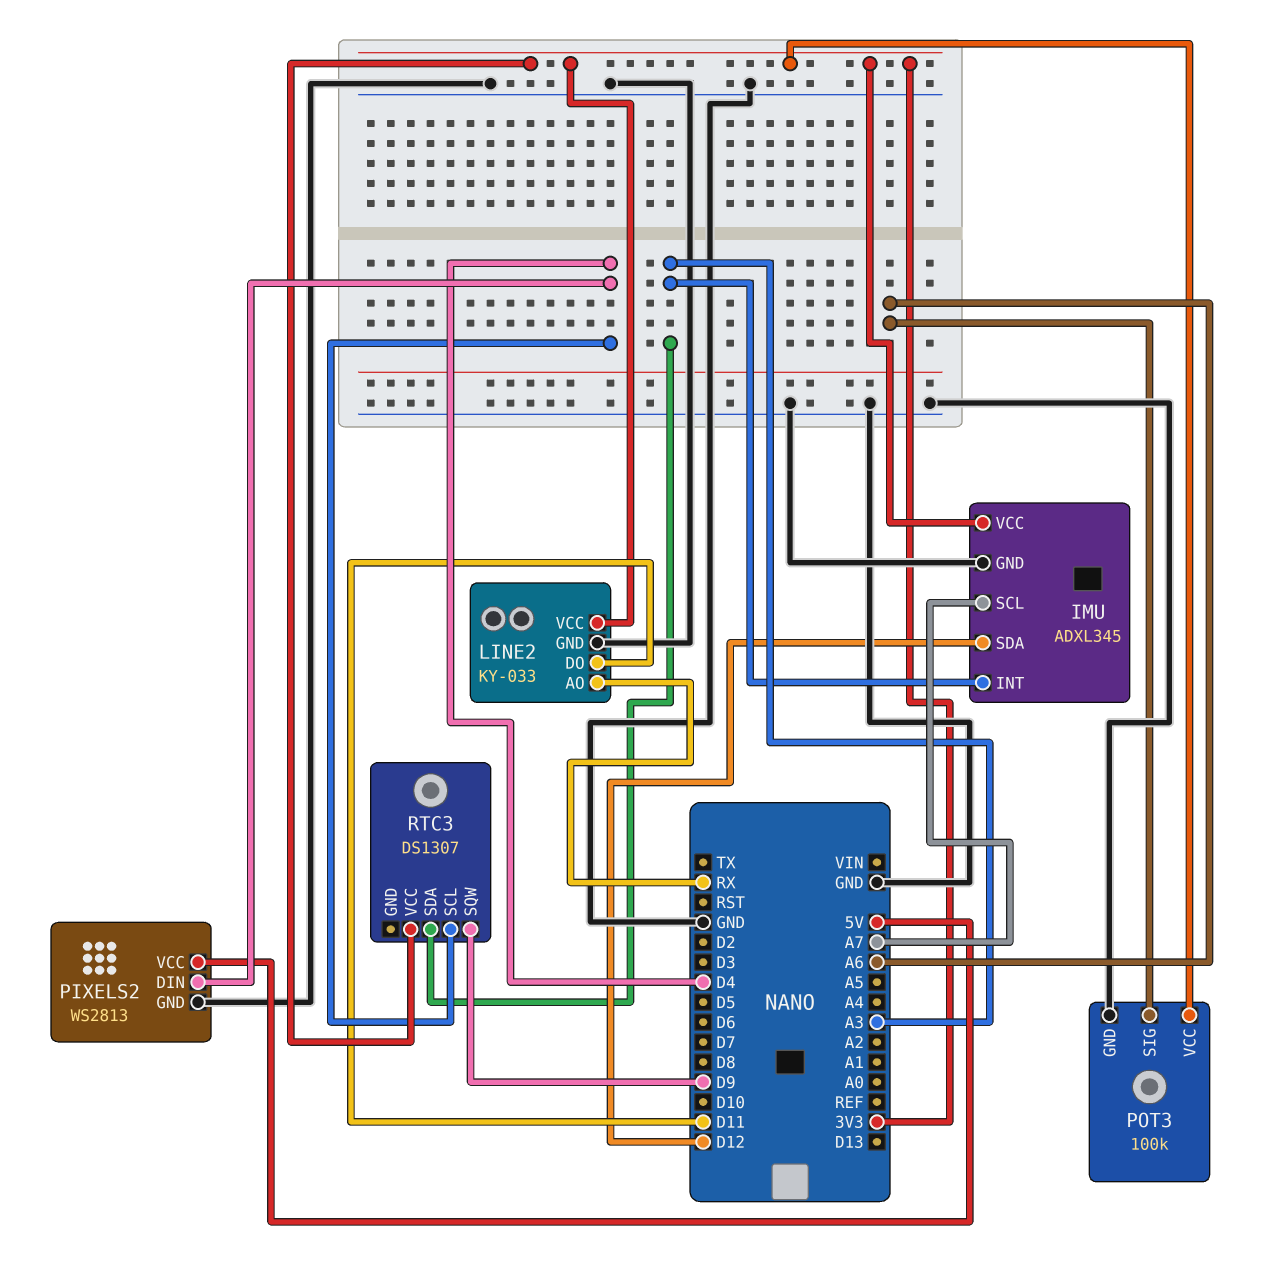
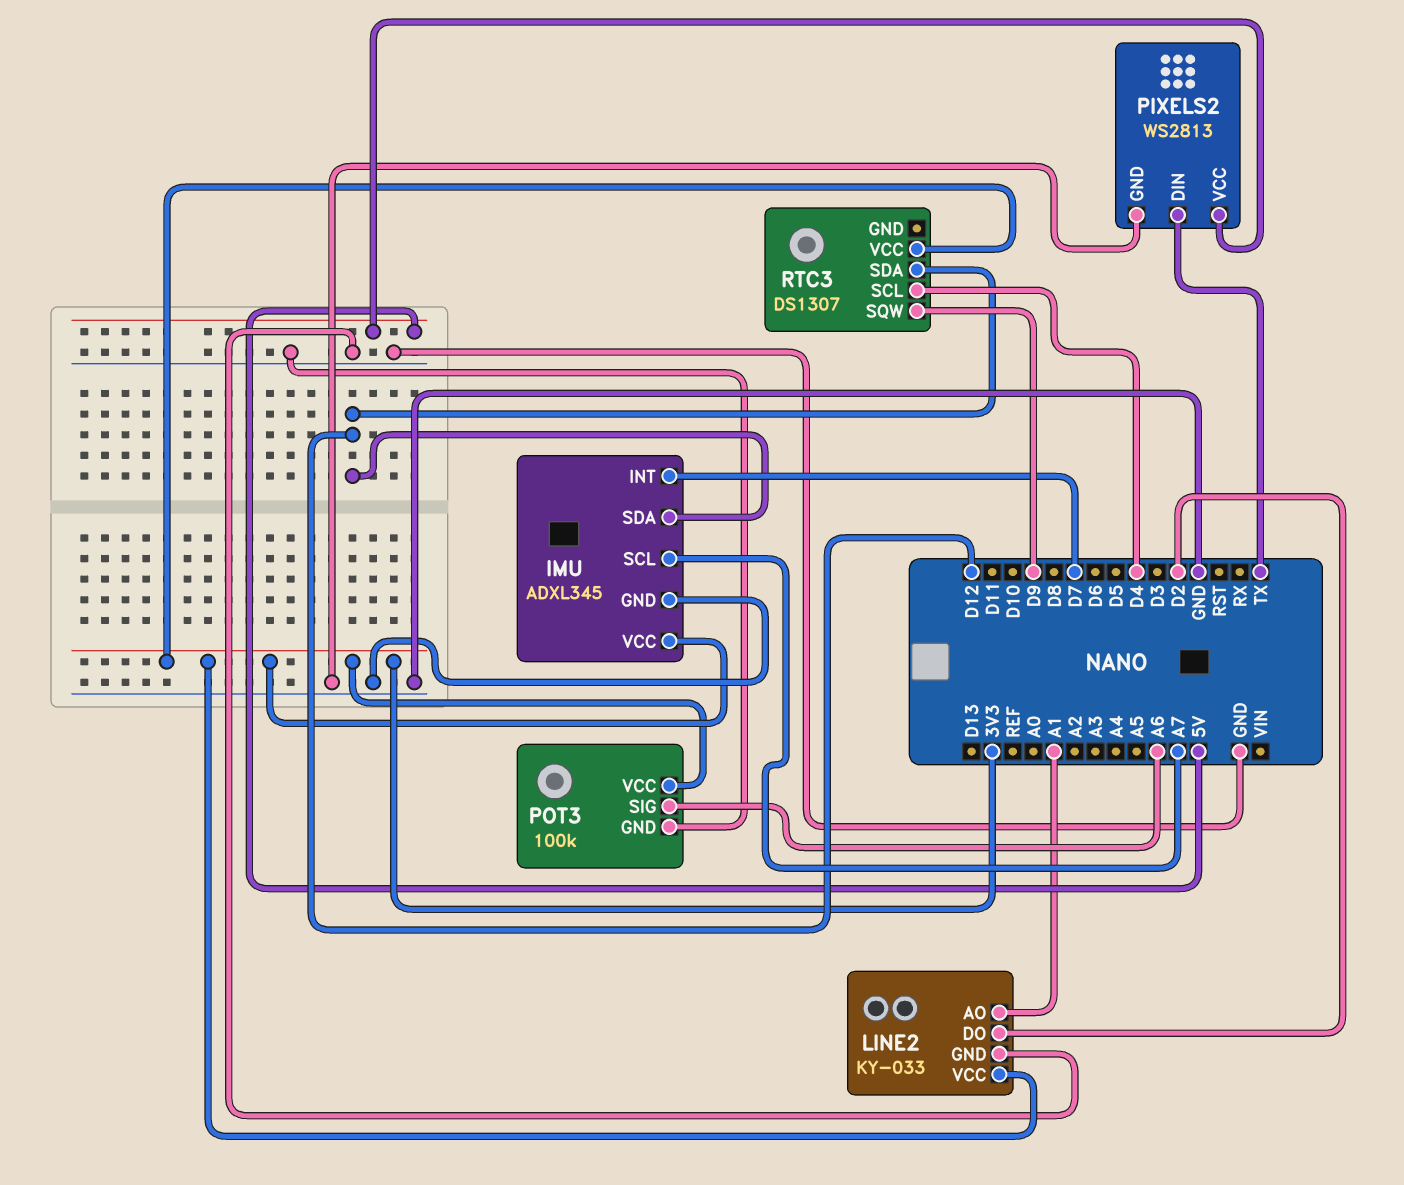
IMU pin INT: A3 -> D7
LINE2 pin AO: RX -> A1
LINE2 pin DO: D11 -> D2
PIXELS2 pin DIN: D4 -> TX
RTC3 pin SDA: A3 -> D12

